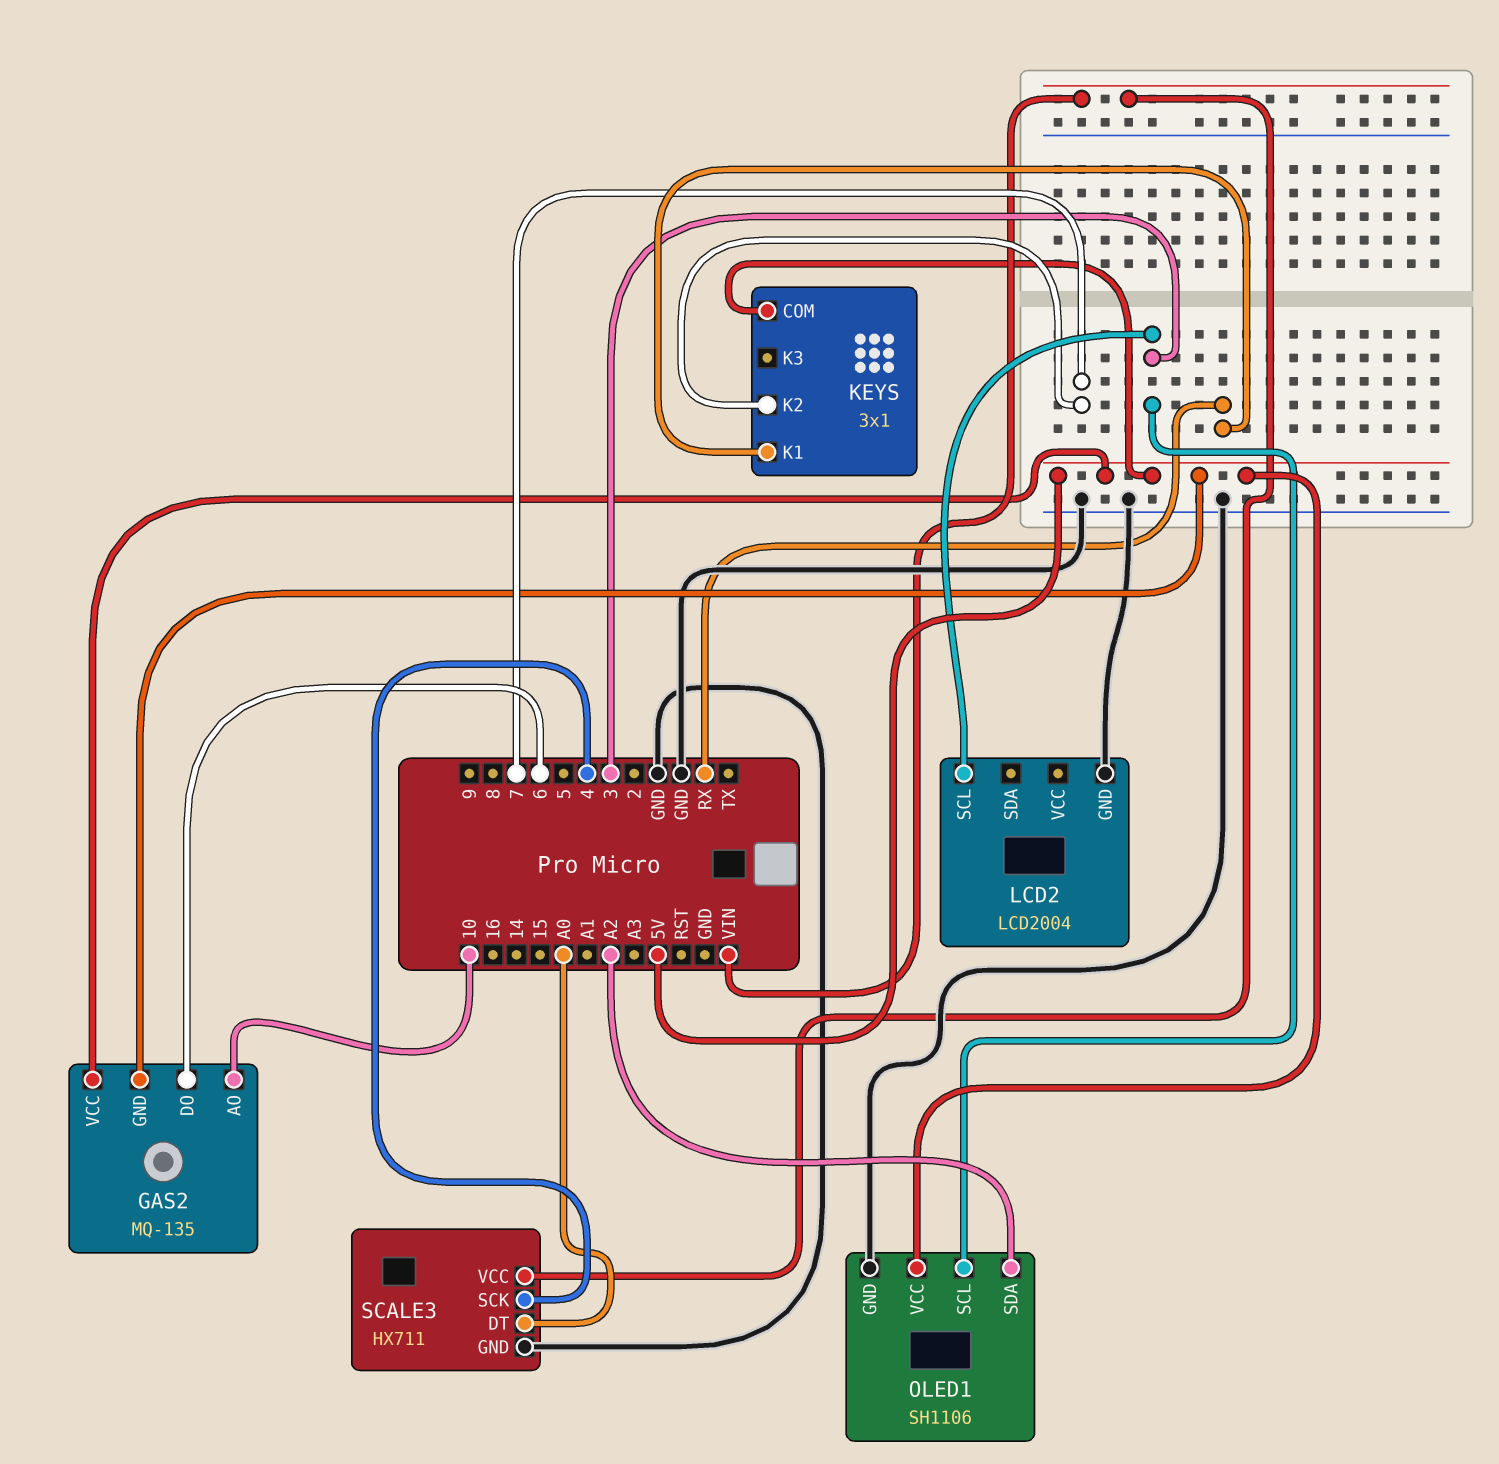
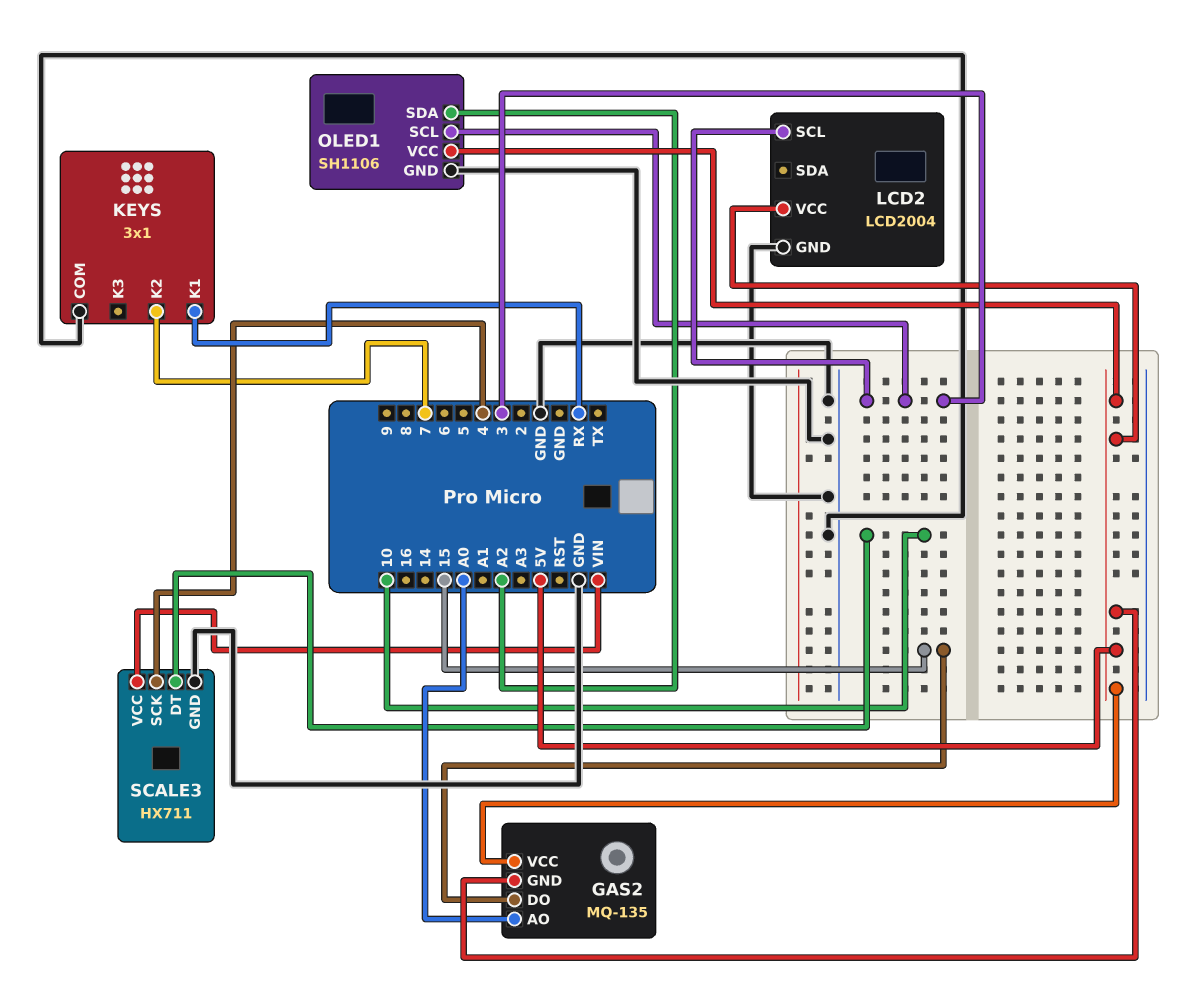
GAS2 pin AO: 10 -> A0
GAS2 pin DO: 6 -> 15
KEYS pin COM: 5V -> GND
LCD2 pin VCC: none -> 5V
SCALE3 pin DT: A0 -> 10

